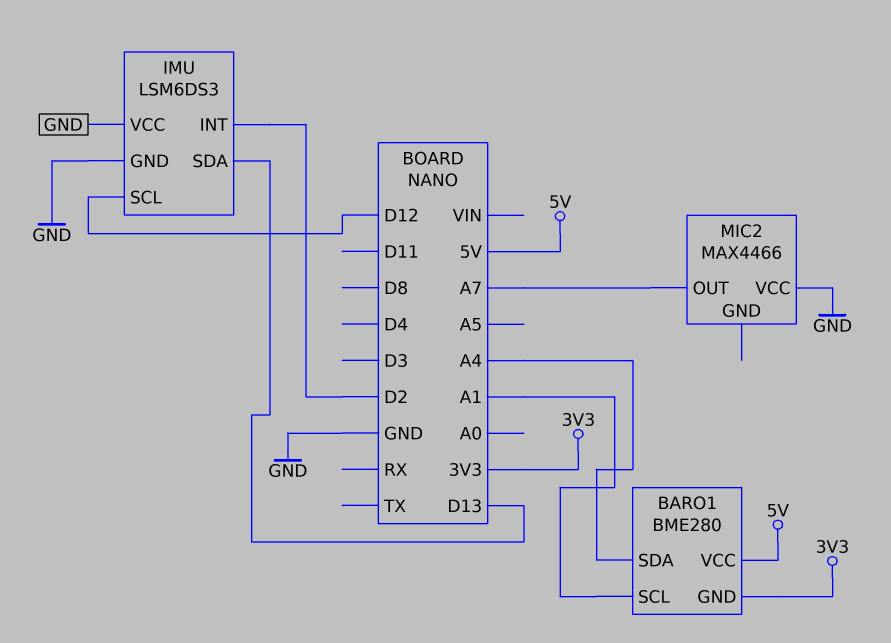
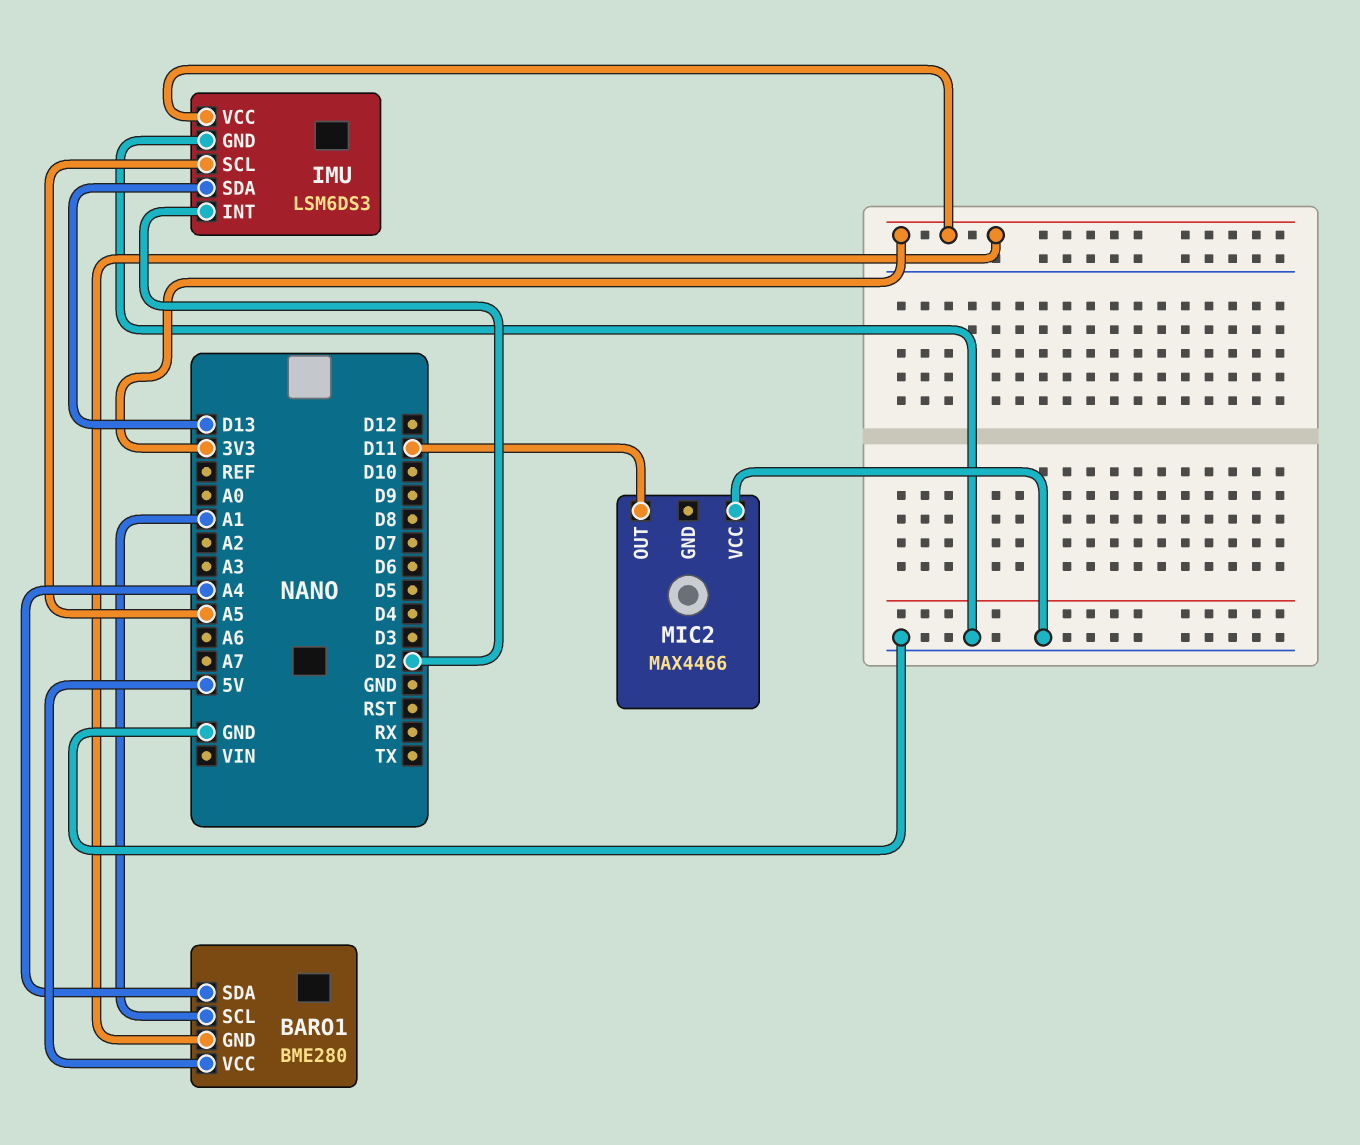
IMU pin SCL: D12 -> A5
IMU pin VCC: GND -> 3V3
MIC2 pin OUT: A7 -> D11

